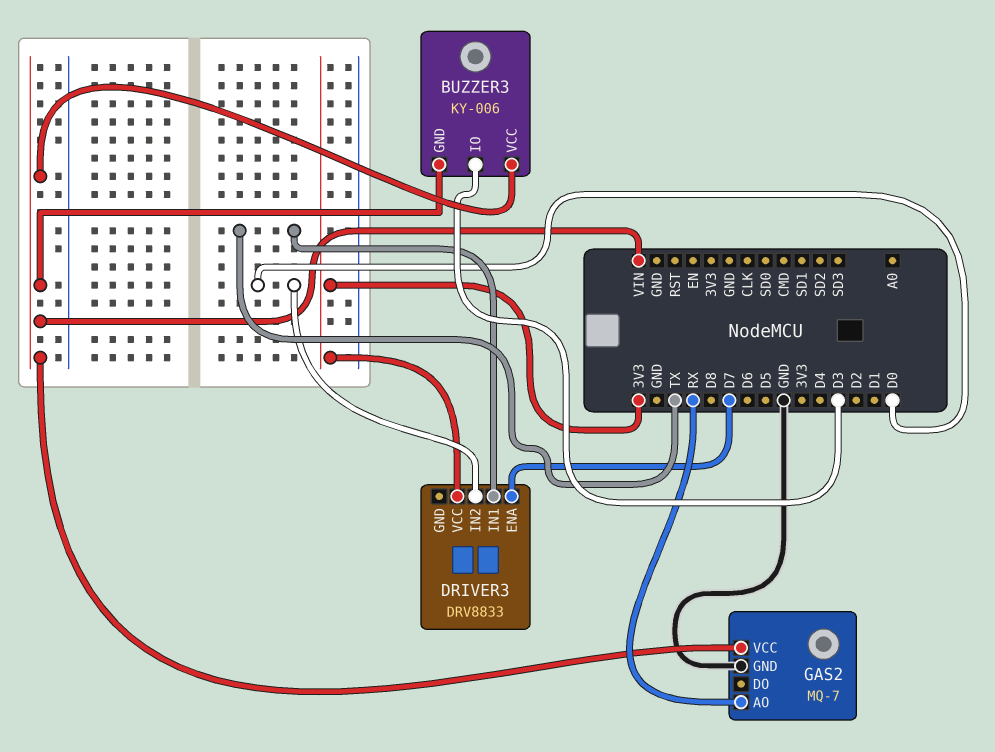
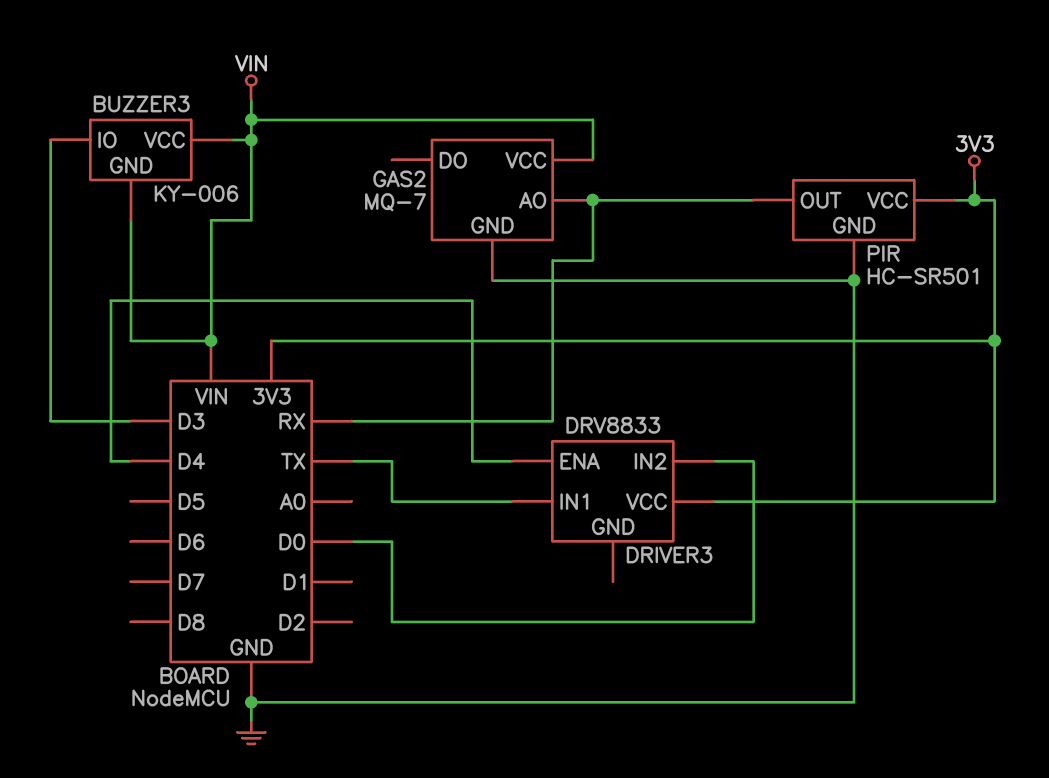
DRIVER3 pin ENA: D7 -> D4
PIR: none -> HC-SR501
PIR pin GND: none -> GND
PIR pin OUT: none -> RX
PIR pin VCC: none -> 3V3

